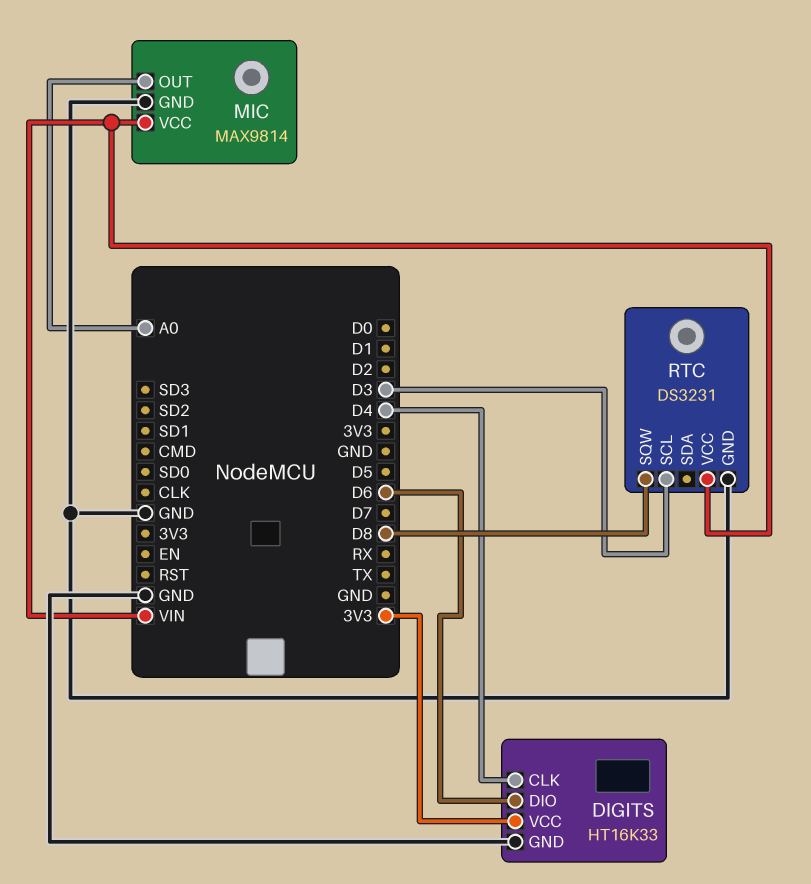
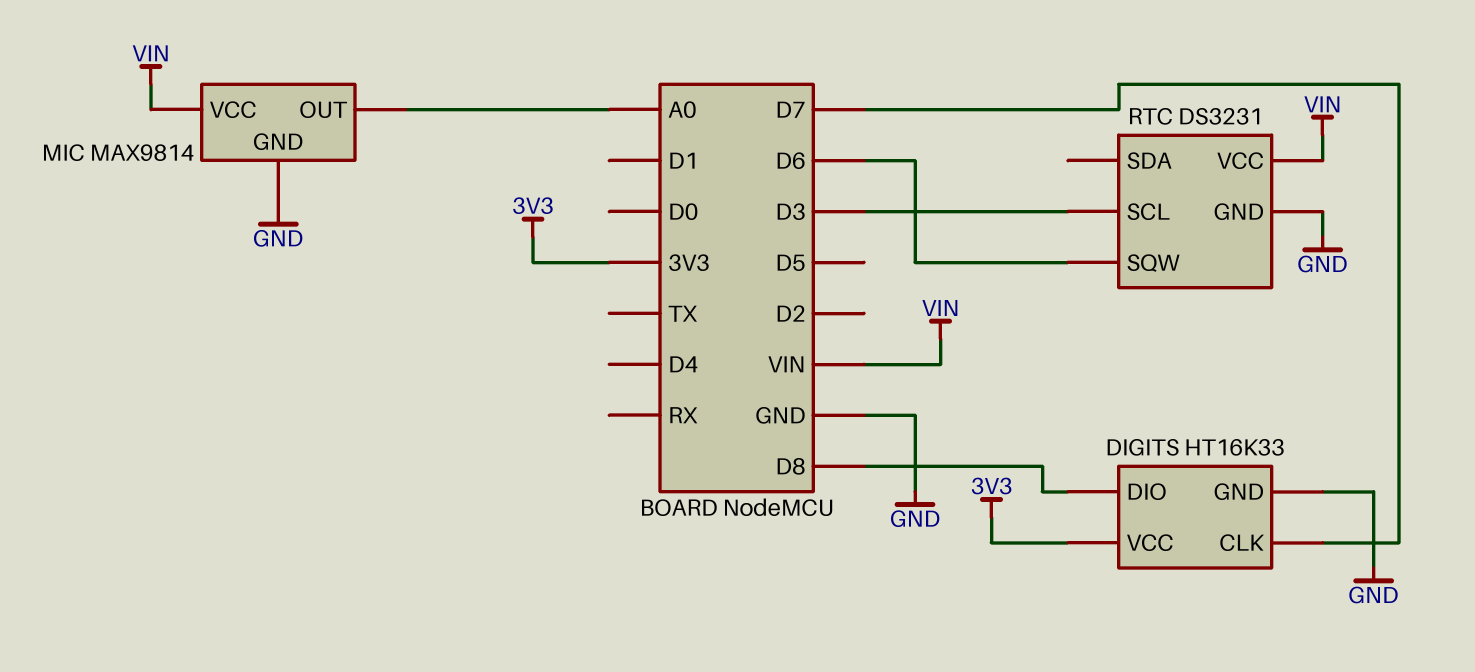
DIGITS pin CLK: D4 -> D7
DIGITS pin DIO: D6 -> D8
RTC pin SQW: D8 -> D6

